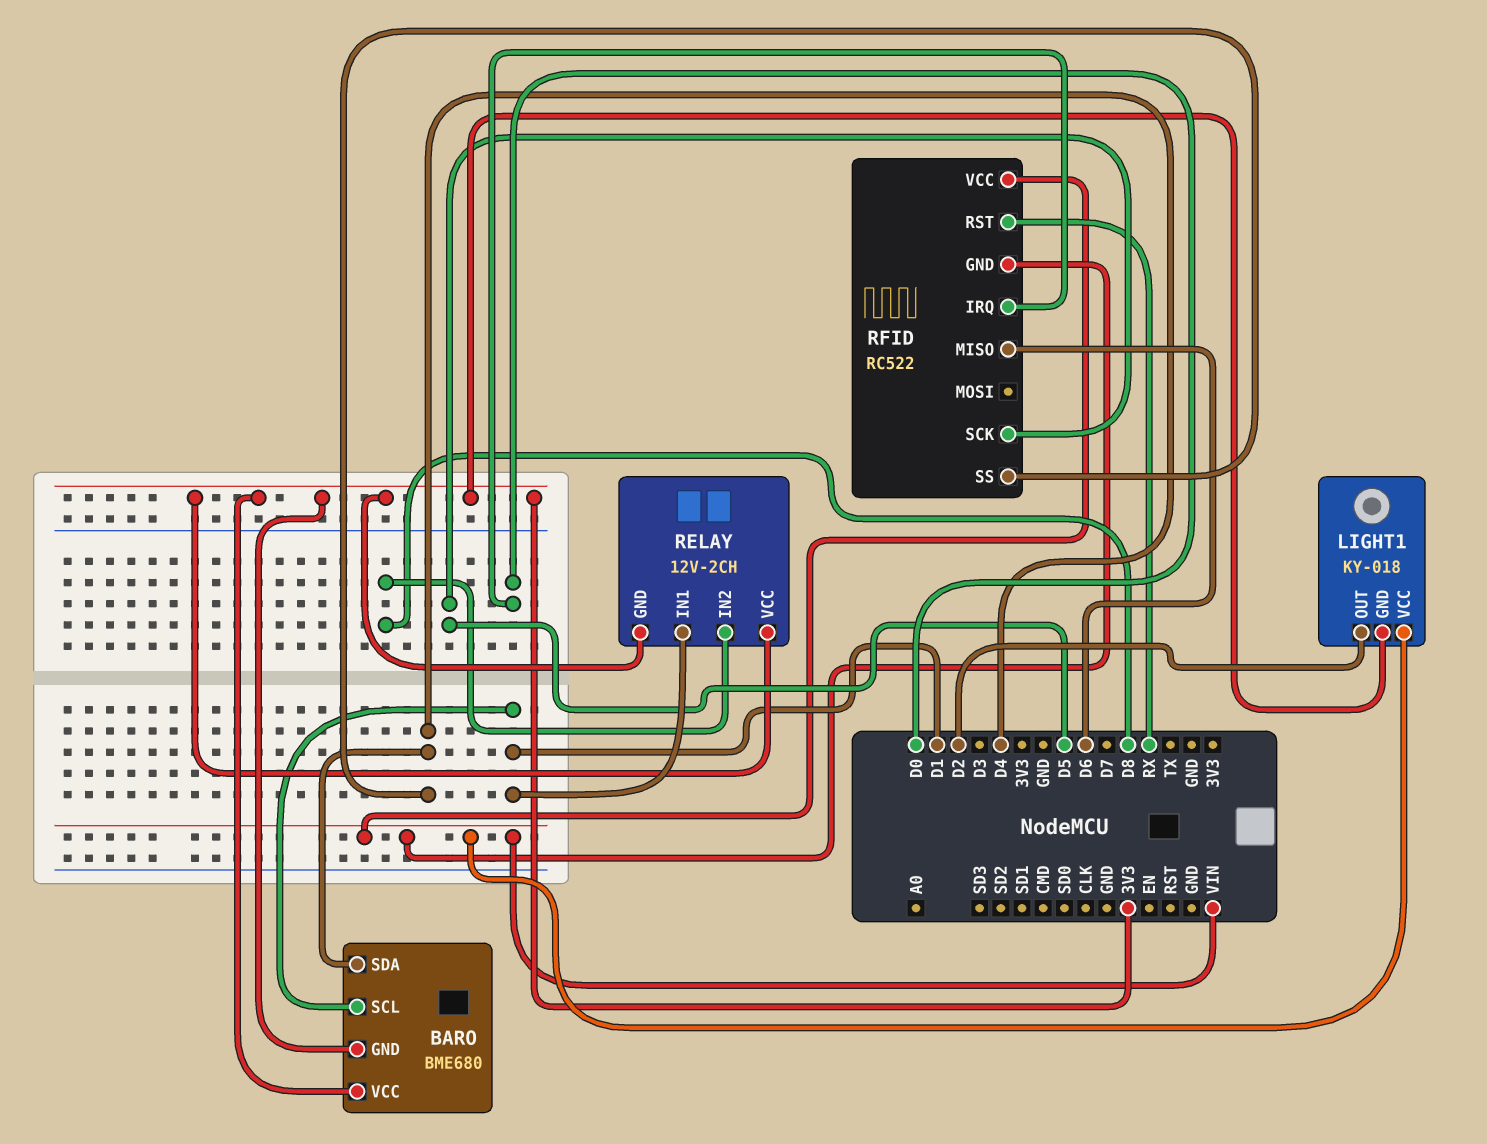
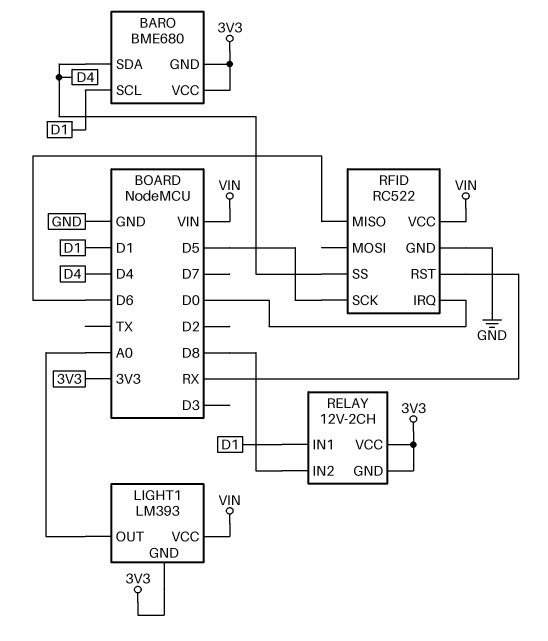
LIGHT1: KY-018 -> LM393
LIGHT1 pin OUT: D2 -> A0
RFID pin GND: VIN -> GND

